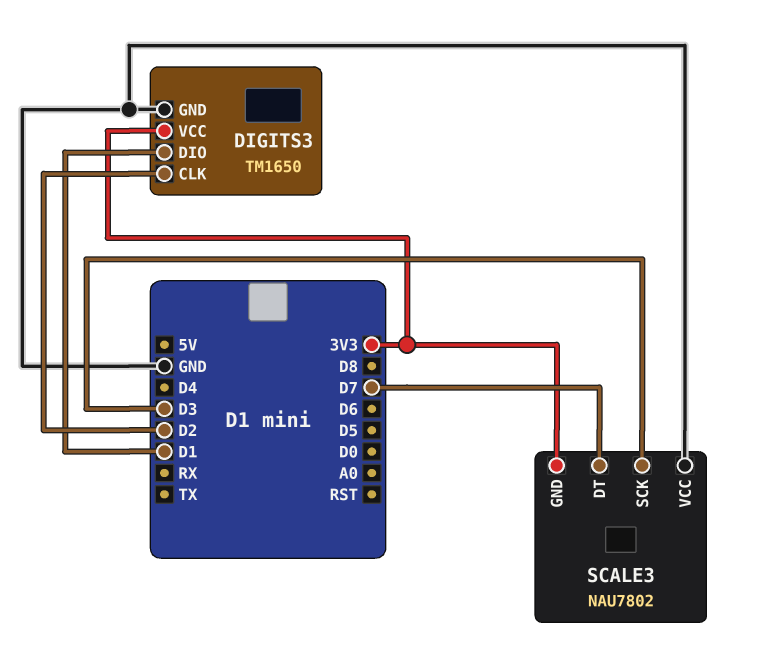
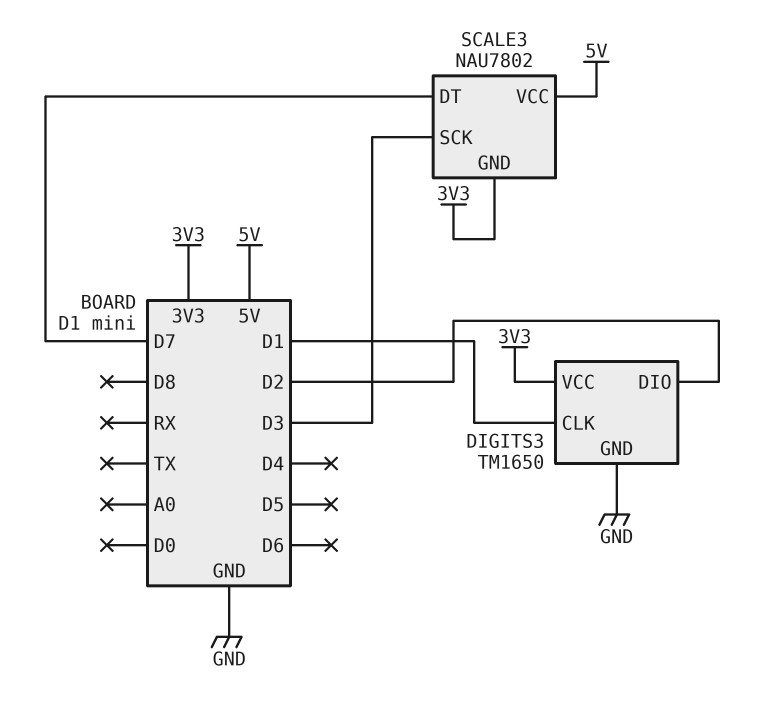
DIGITS3 pin CLK: D2 -> D1
DIGITS3 pin DIO: D1 -> D2
SCALE3 pin VCC: GND -> 5V

